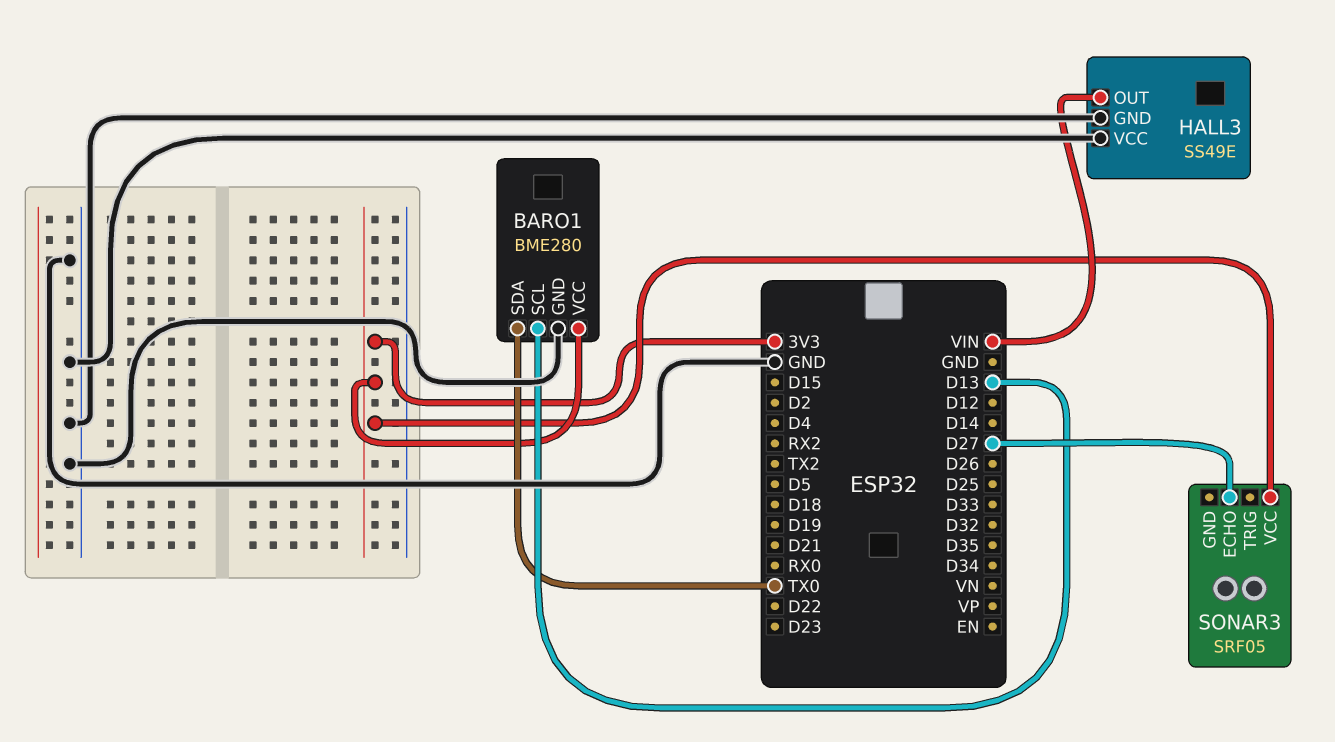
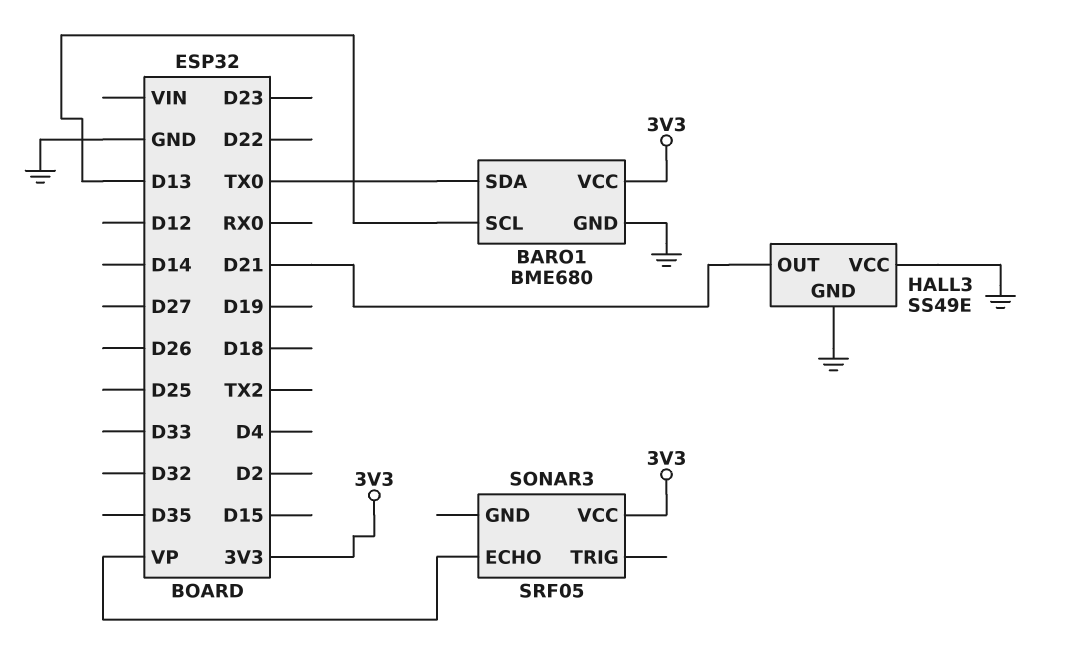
BARO1: BME280 -> BME680
HALL3 pin OUT: VIN -> D21
SONAR3 pin ECHO: D27 -> VP

